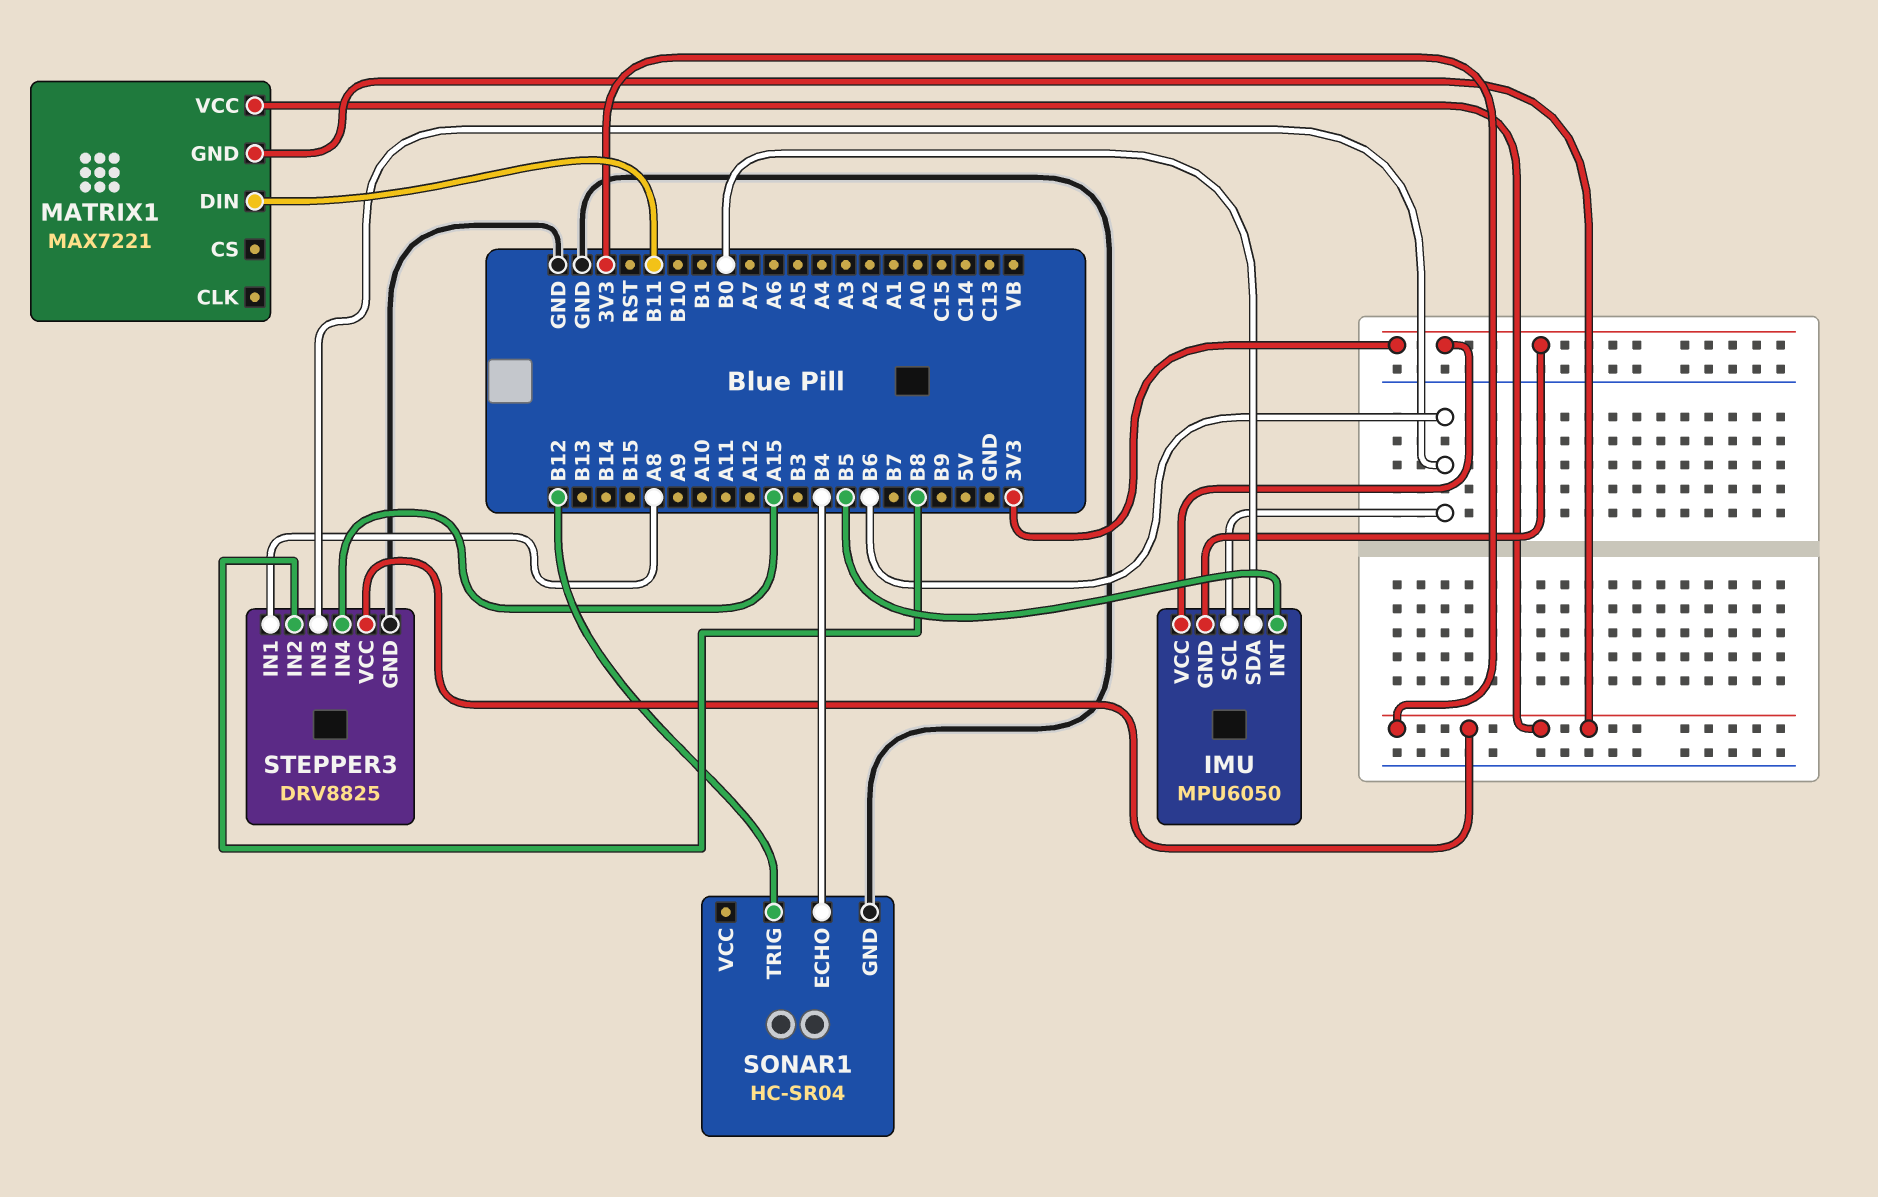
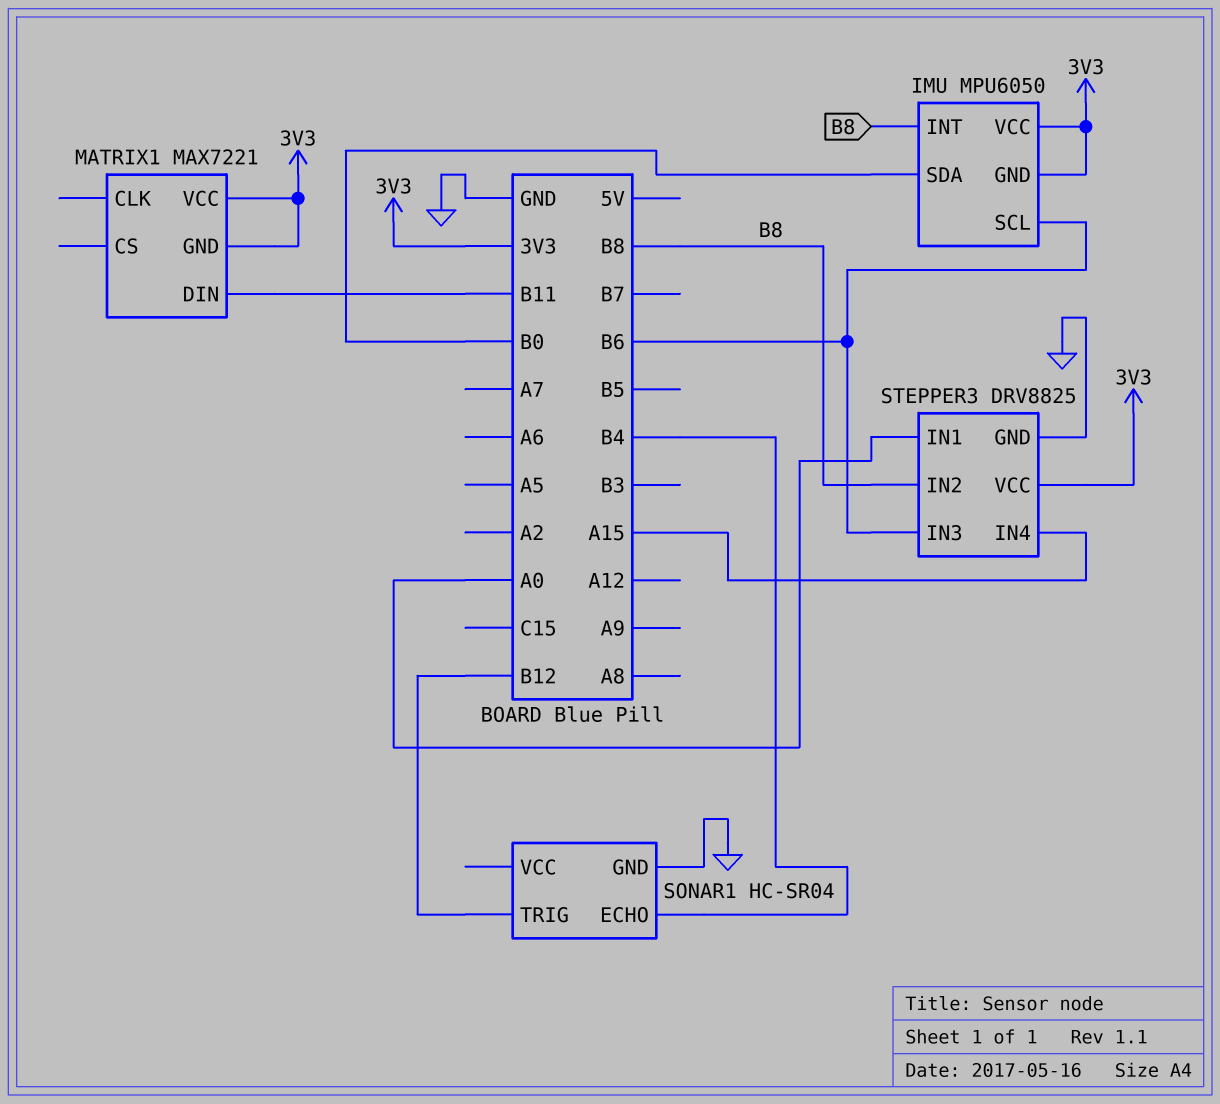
IMU pin INT: B5 -> B8
STEPPER3 pin IN1: A8 -> A0

